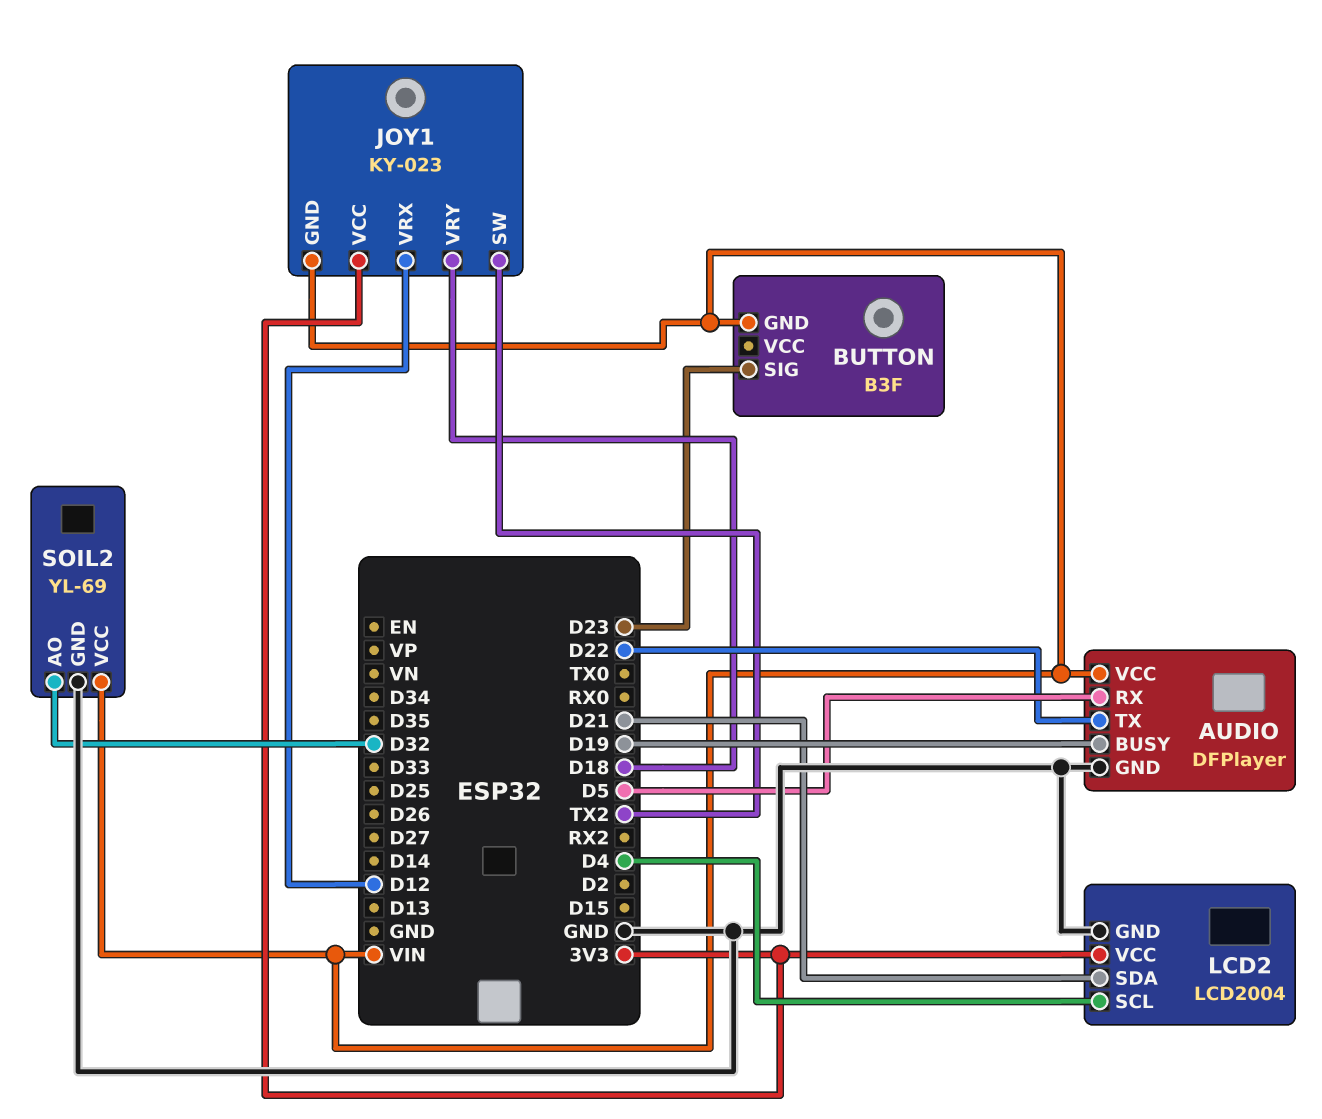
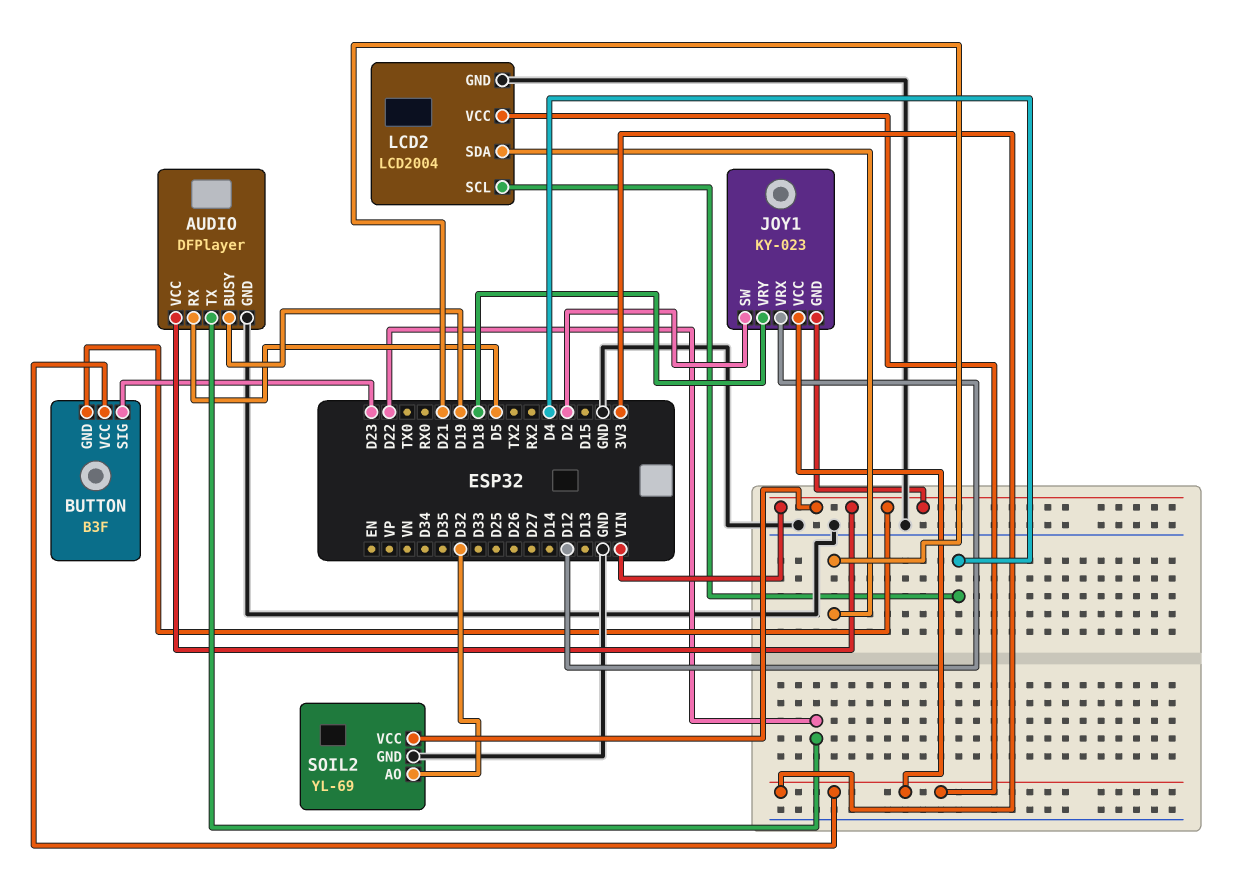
BUTTON pin VCC: none -> 3V3
JOY1 pin SW: TX2 -> D2

